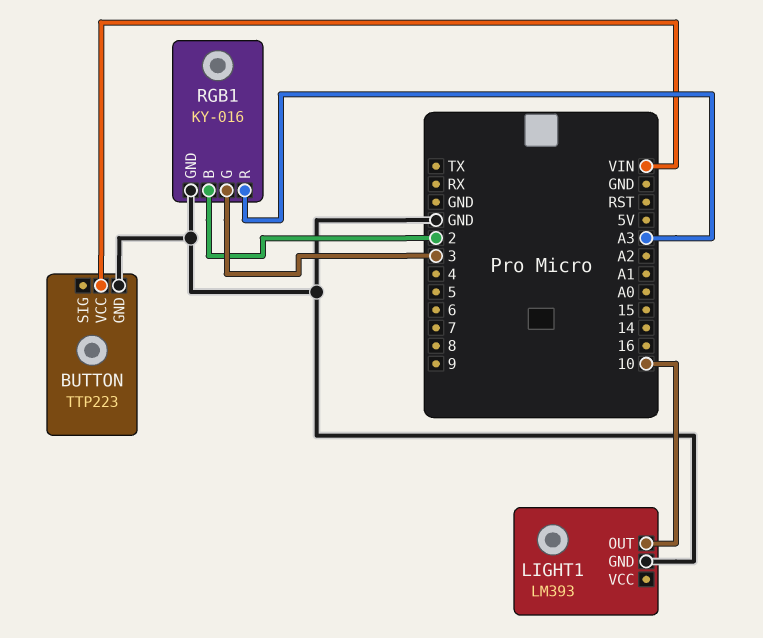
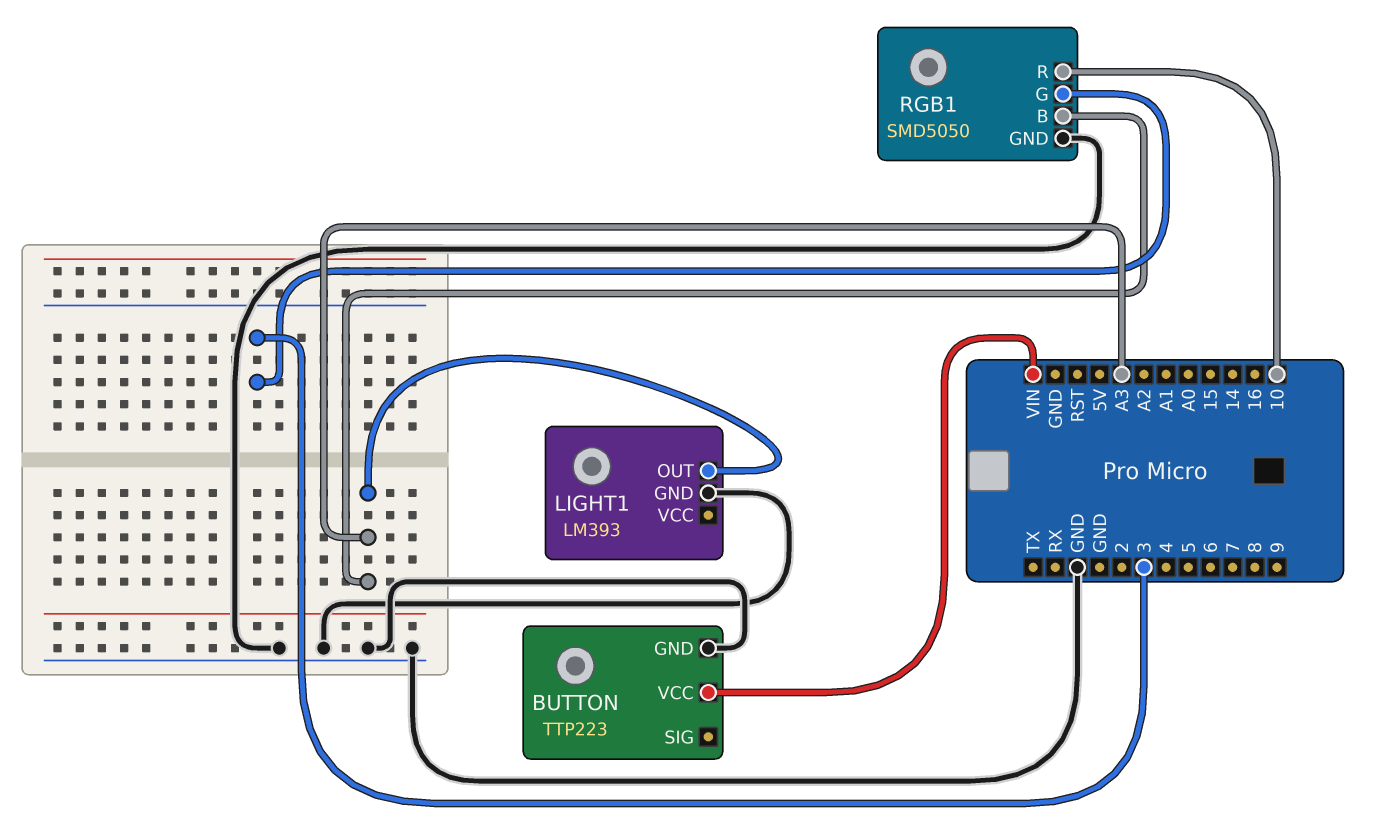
LIGHT1 pin OUT: 10 -> A3
RGB1: KY-016 -> SMD5050
RGB1 pin B: 2 -> A3
RGB1 pin R: A3 -> 10

